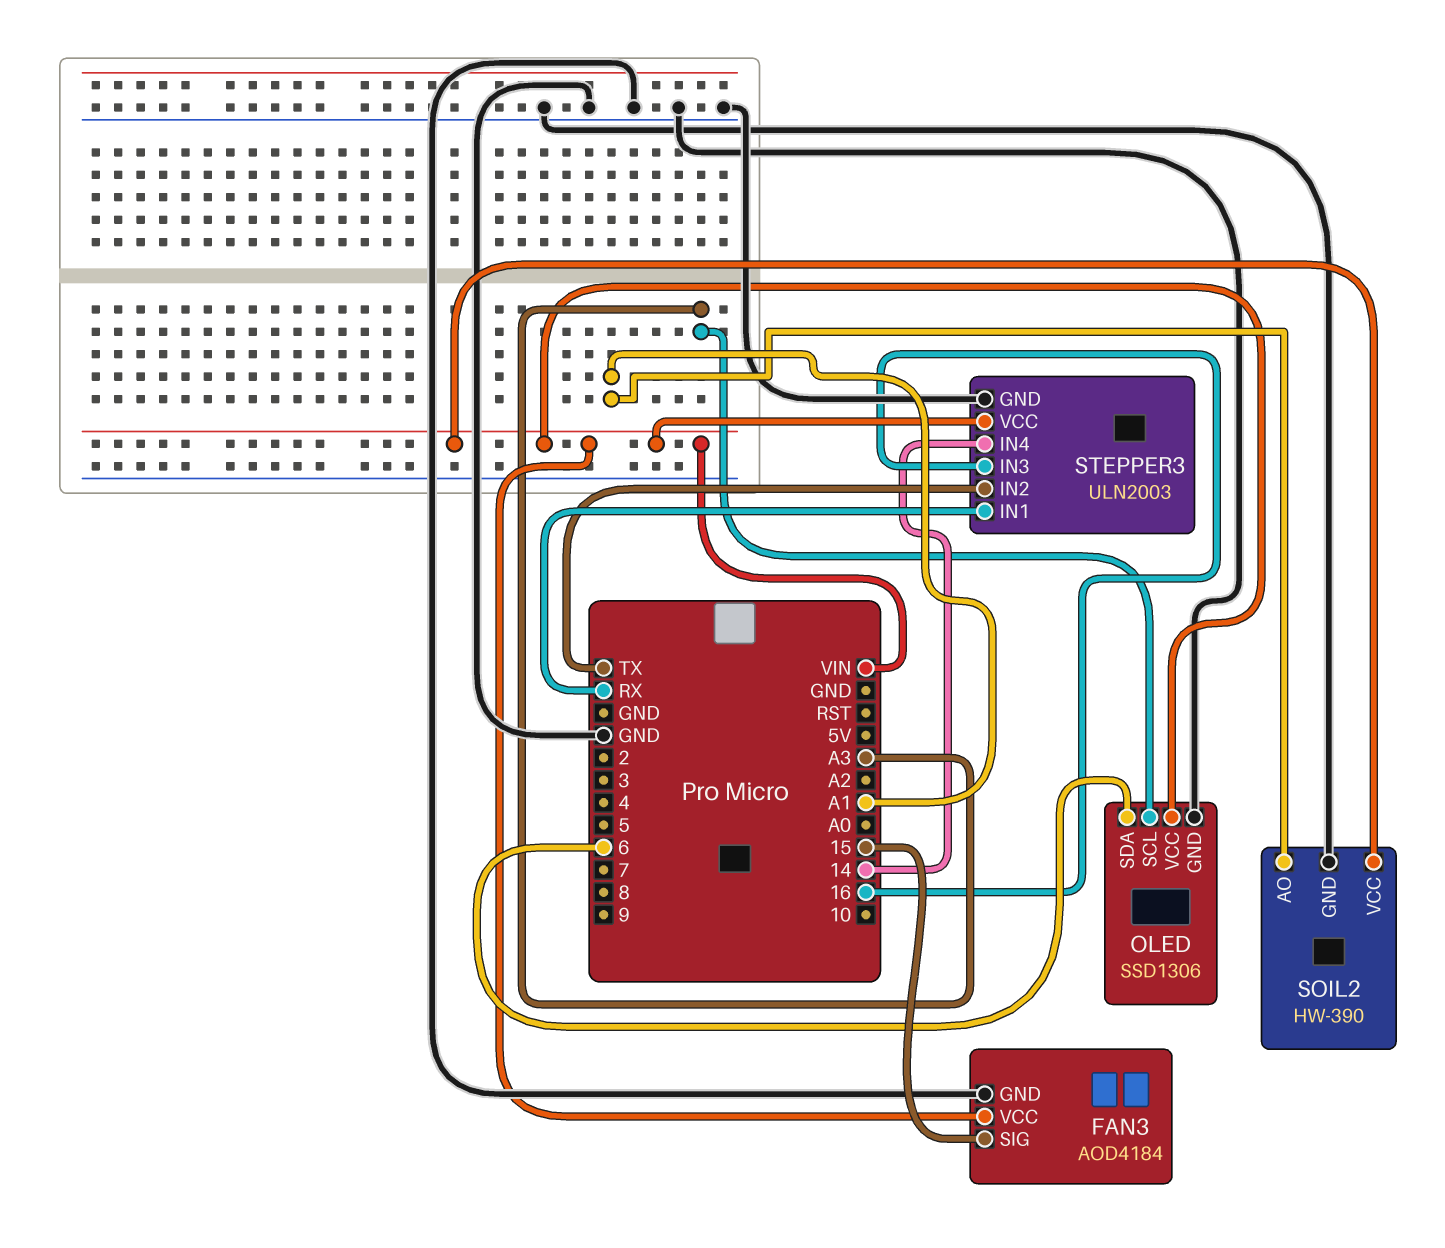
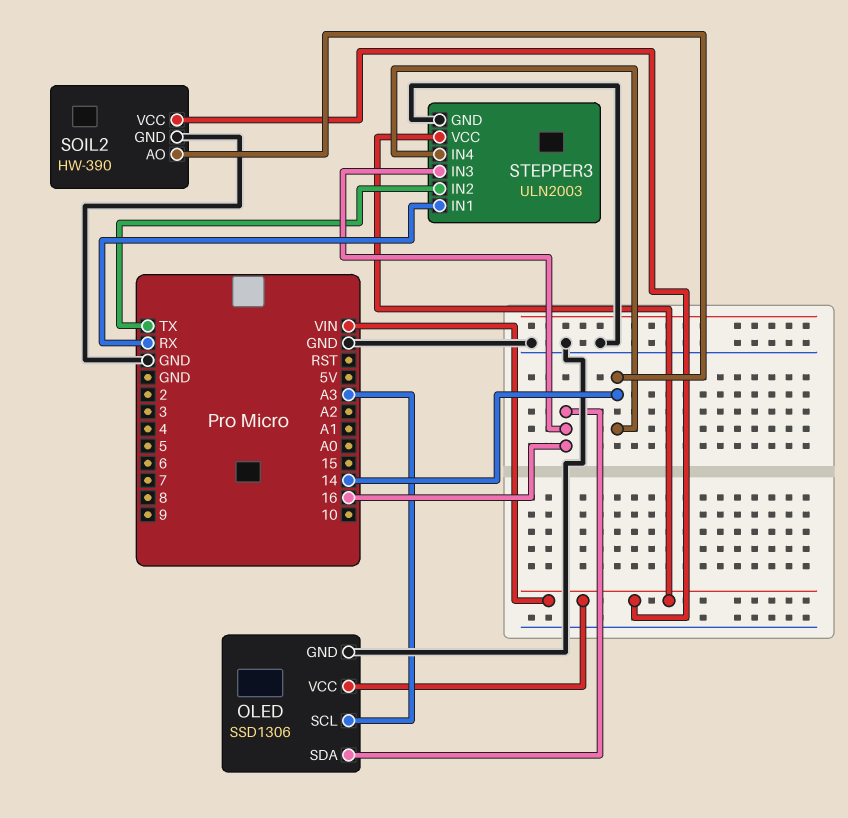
FAN3: AOD4184 -> none
FAN3 pin GND: GND -> none
FAN3 pin SIG: 15 -> none
FAN3 pin VCC: VIN -> none
OLED pin SDA: 6 -> 16
SOIL2 pin AO: A1 -> 14

